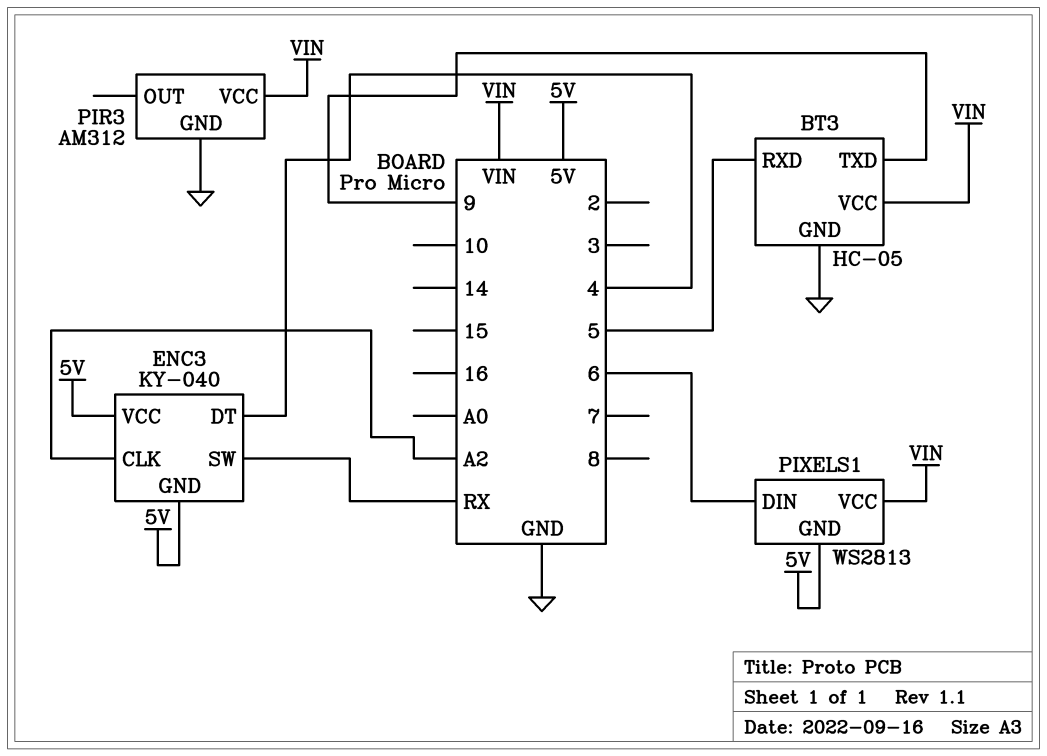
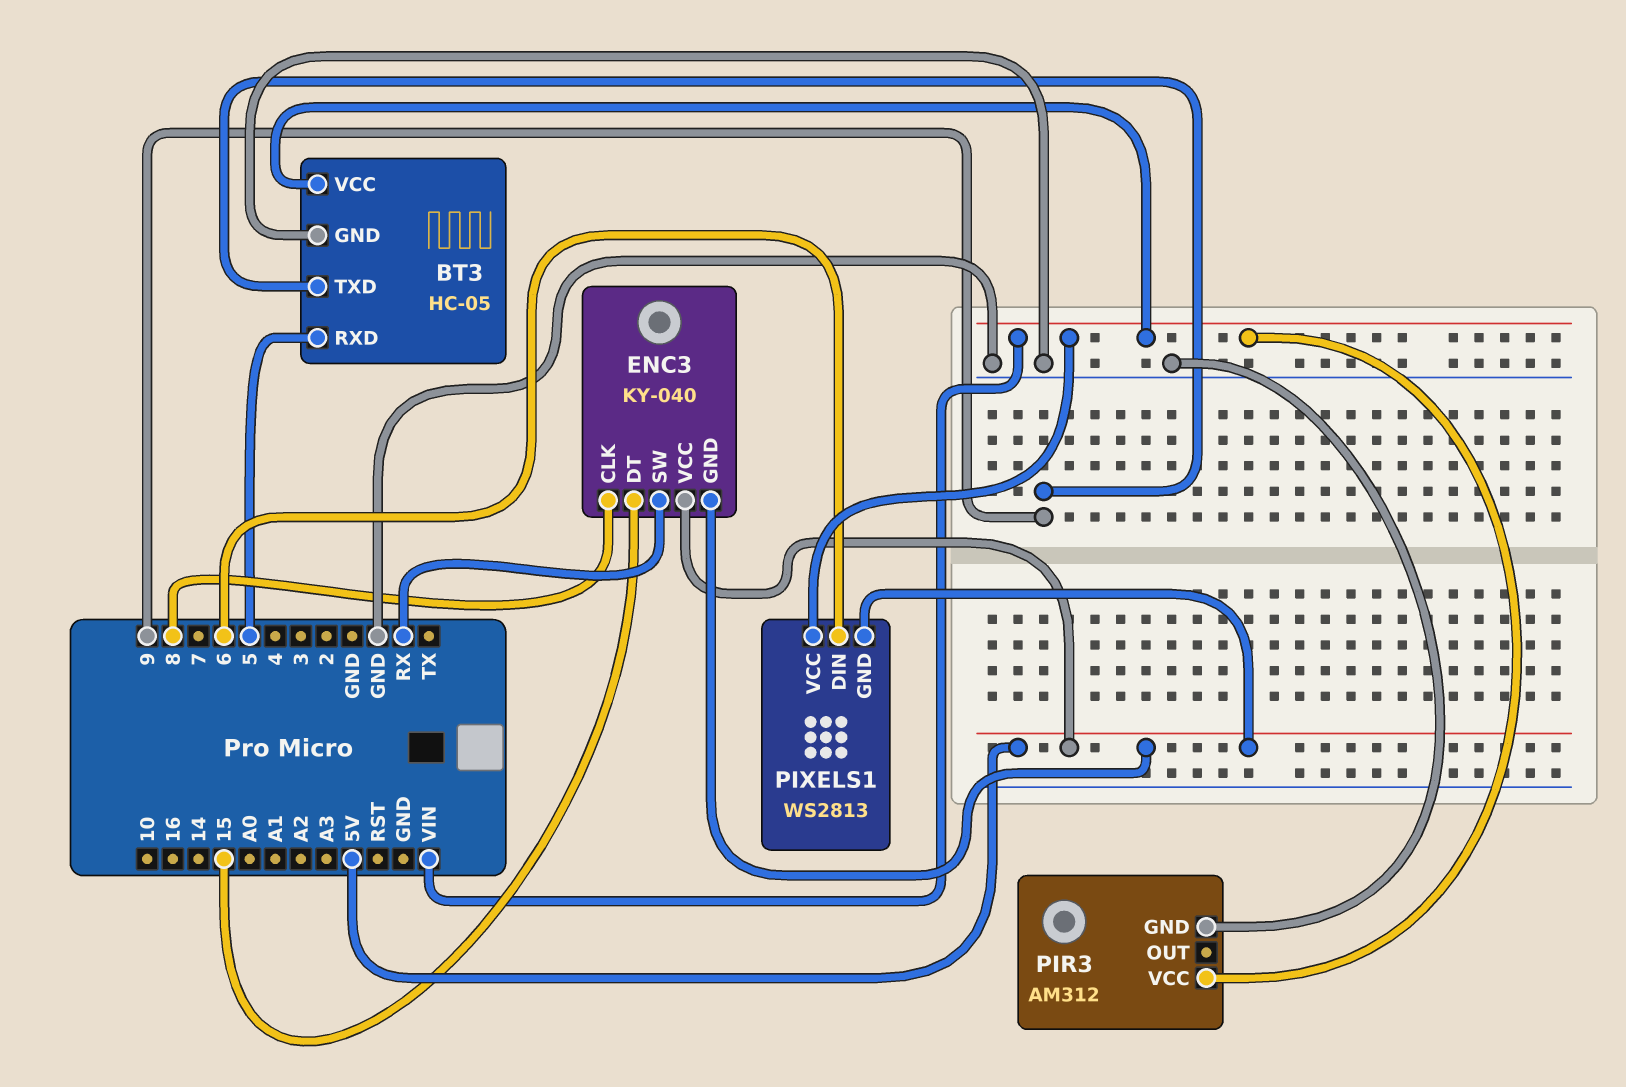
ENC3 pin CLK: A2 -> 8
ENC3 pin DT: 4 -> 15

